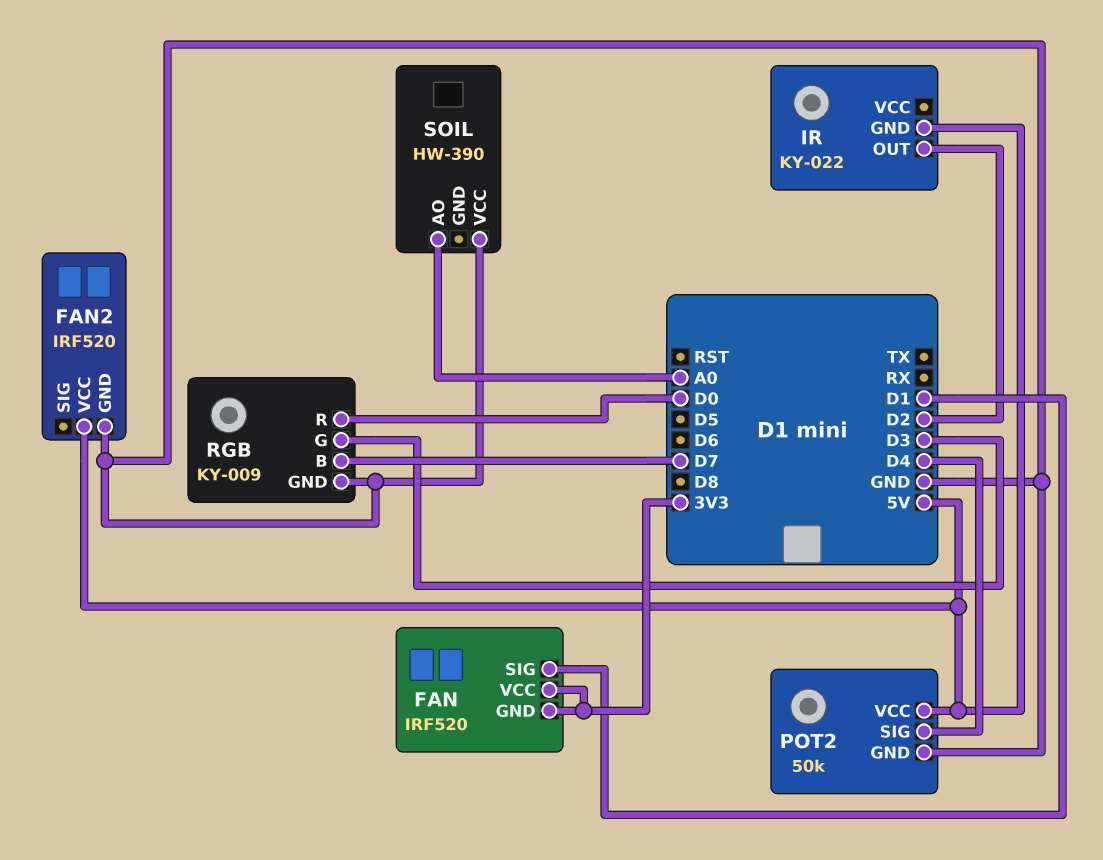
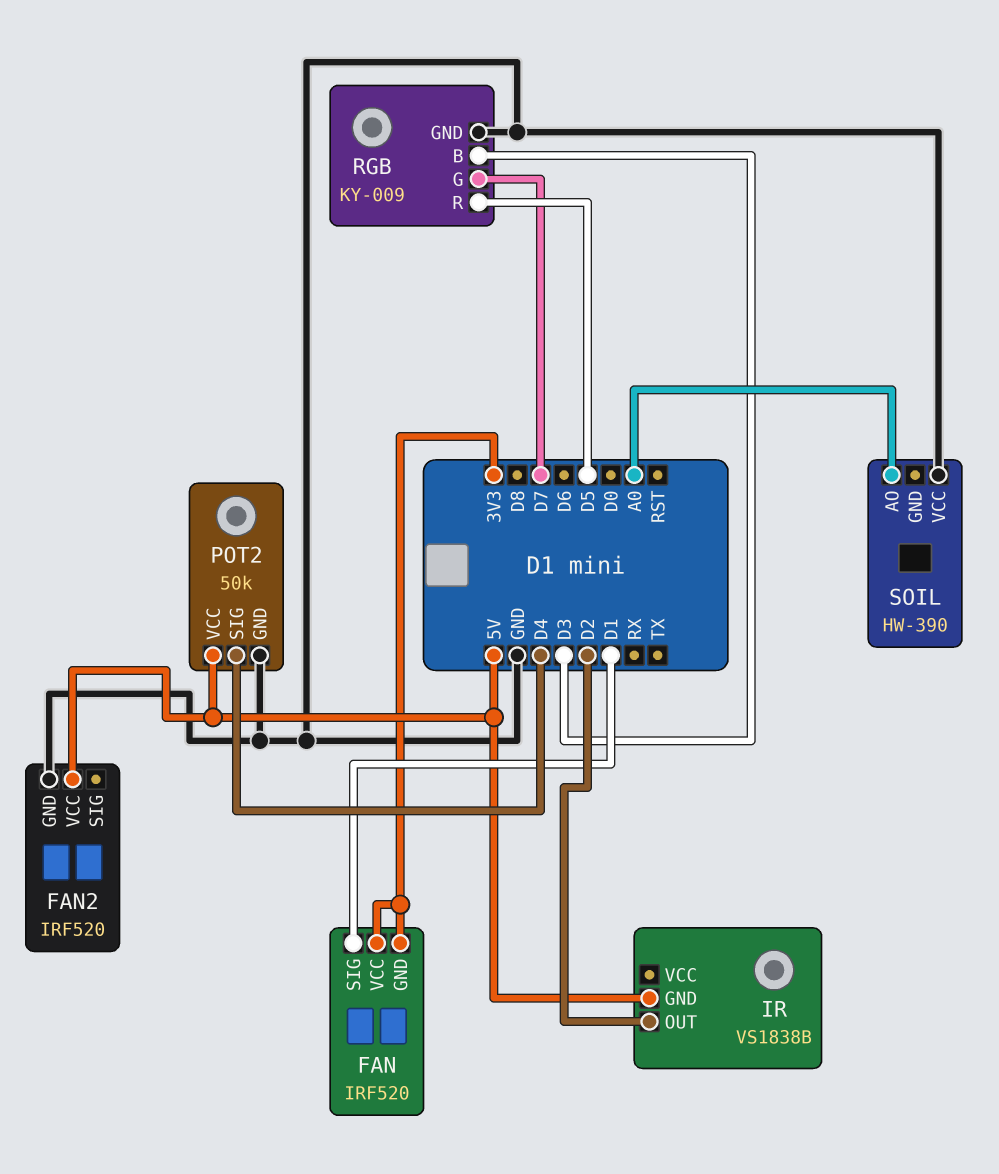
IR: KY-022 -> VS1838B
RGB pin B: D7 -> D3
RGB pin G: D3 -> D7
RGB pin R: D0 -> D5

